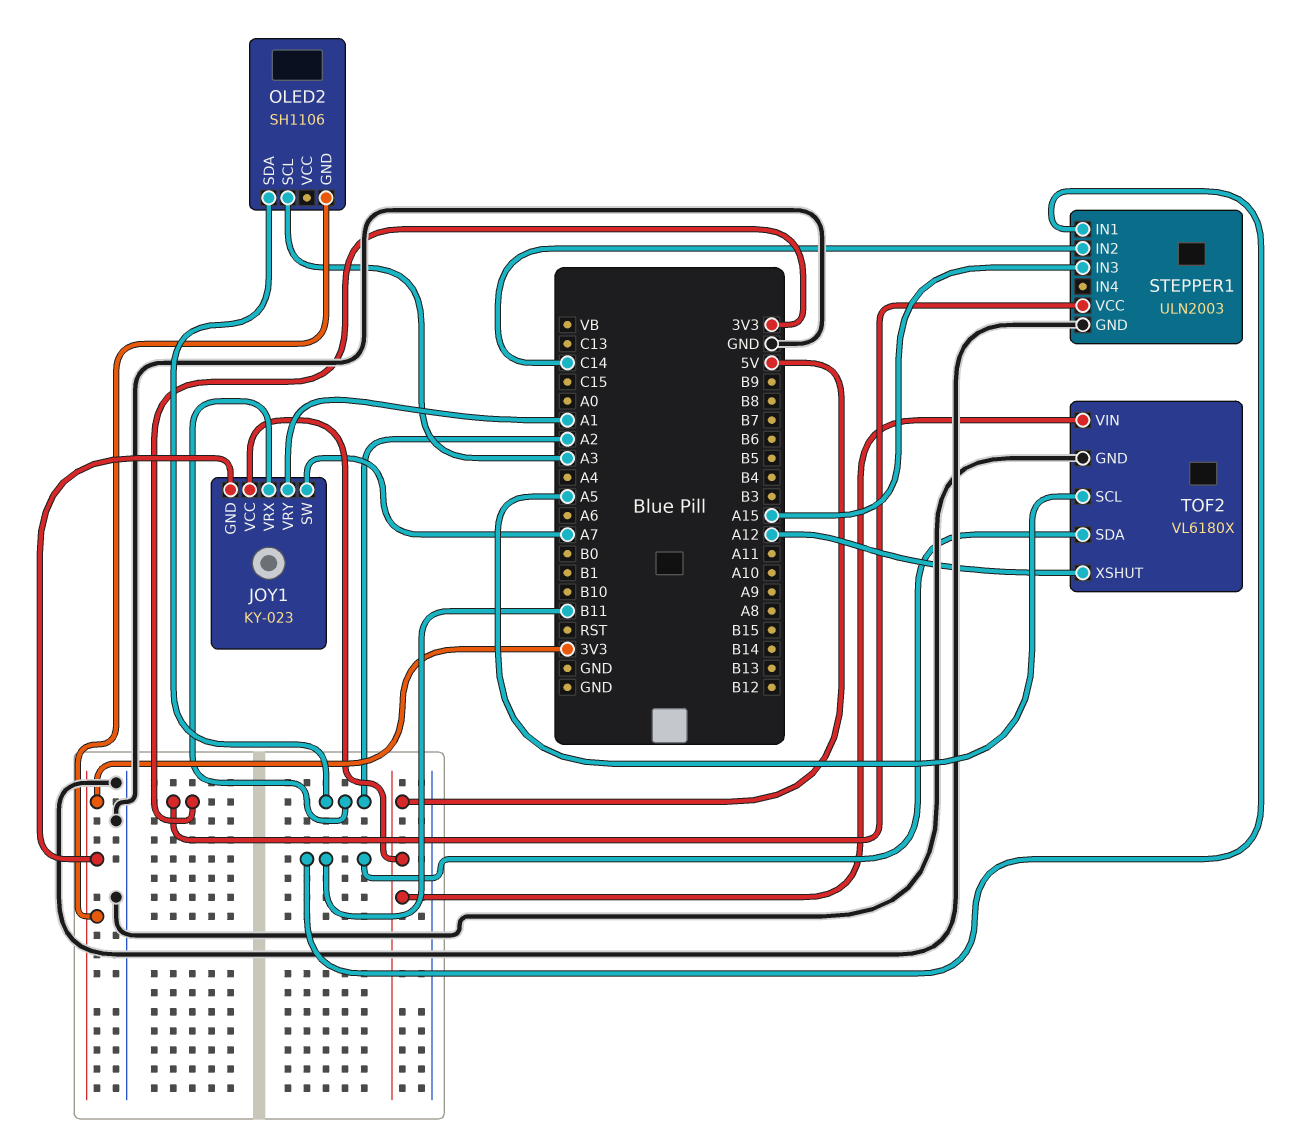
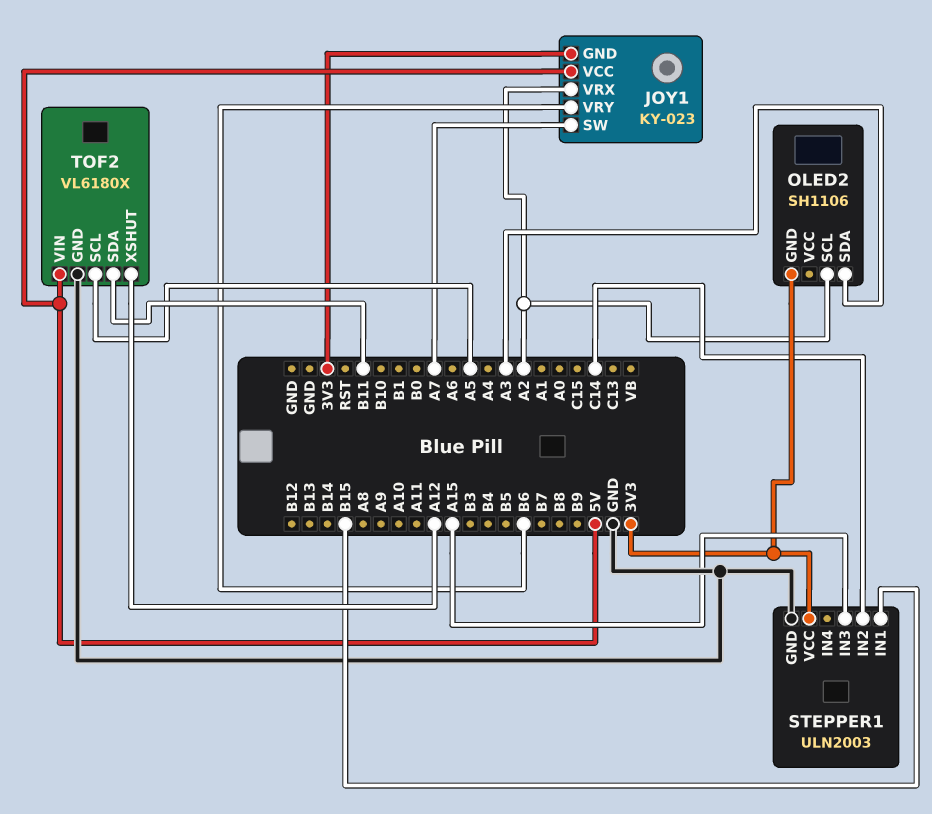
JOY1 pin VRY: A1 -> B6
OLED2 pin SCL: A3 -> A2
OLED2 pin SDA: A2 -> A3
STEPPER1 pin IN1: B11 -> B15

